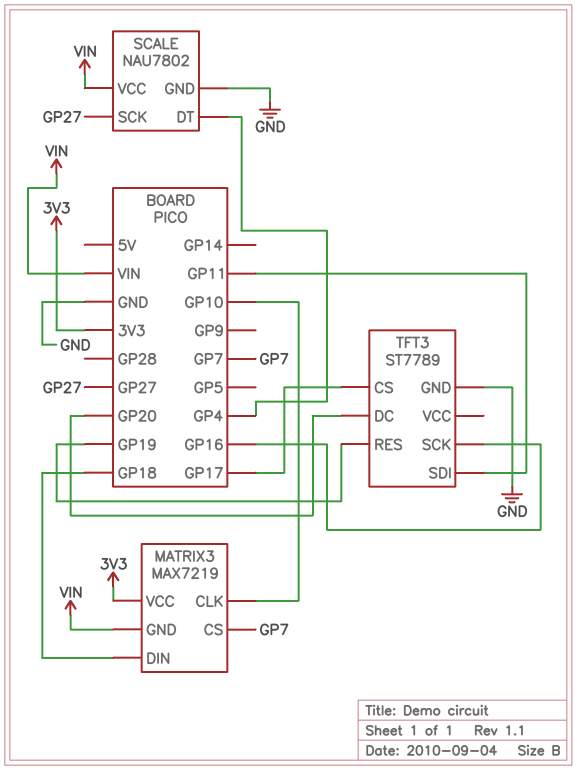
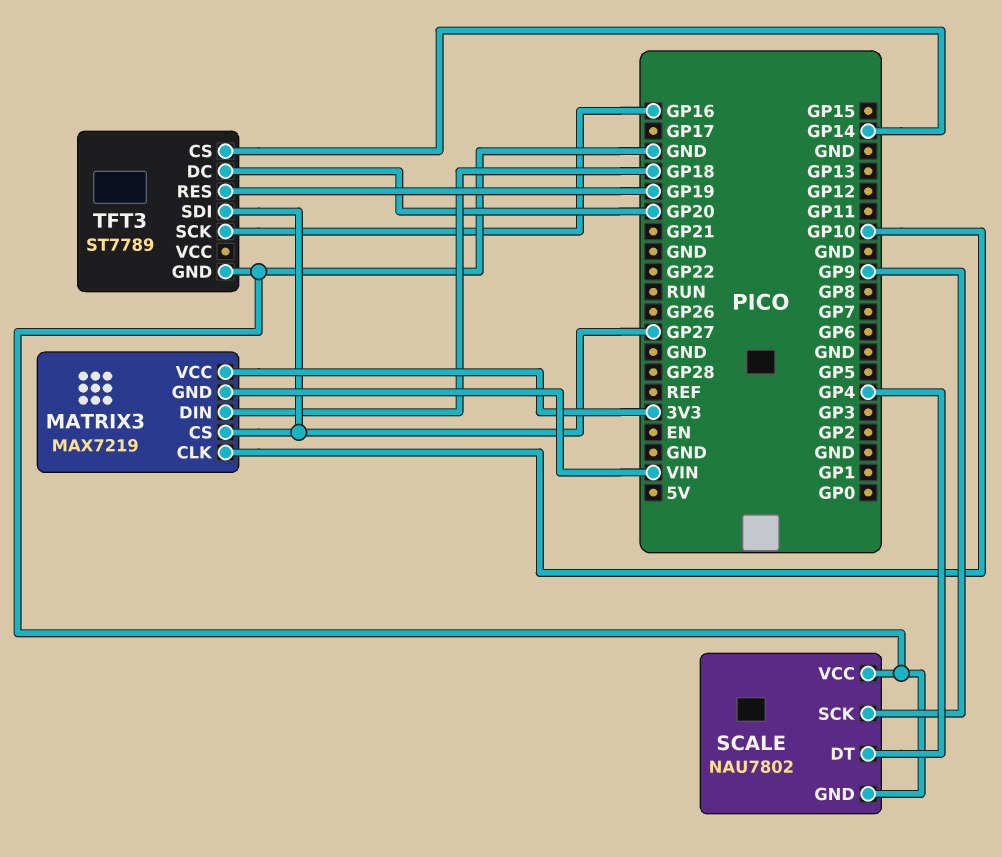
MATRIX3 pin CS: GP7 -> GP27
SCALE pin SCK: GP27 -> GP9
SCALE pin VCC: VIN -> GND
TFT3 pin CS: GP17 -> GP14
TFT3 pin SDI: GP11 -> GP27

